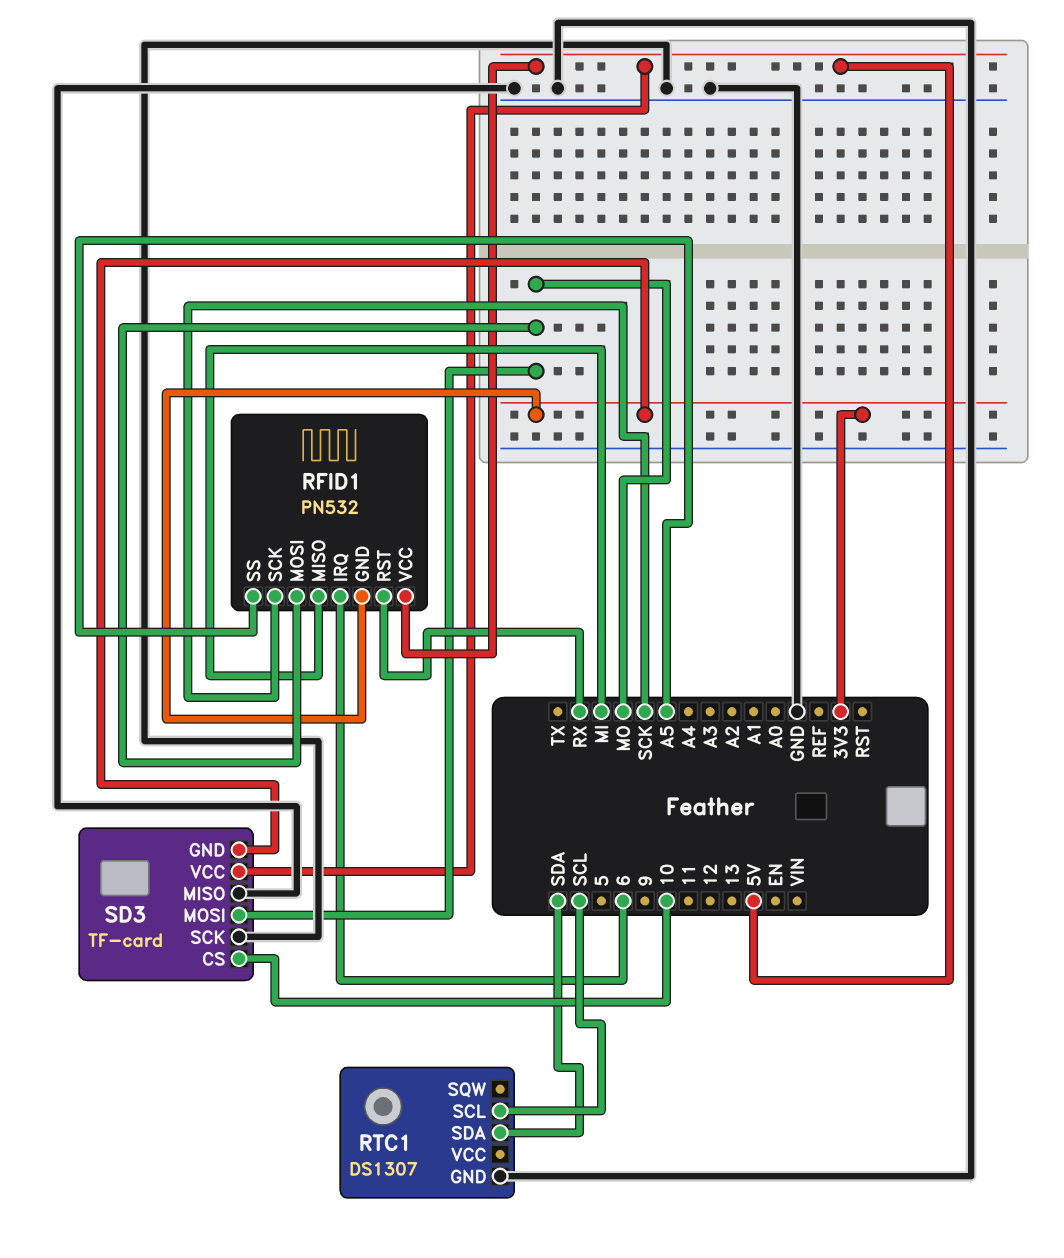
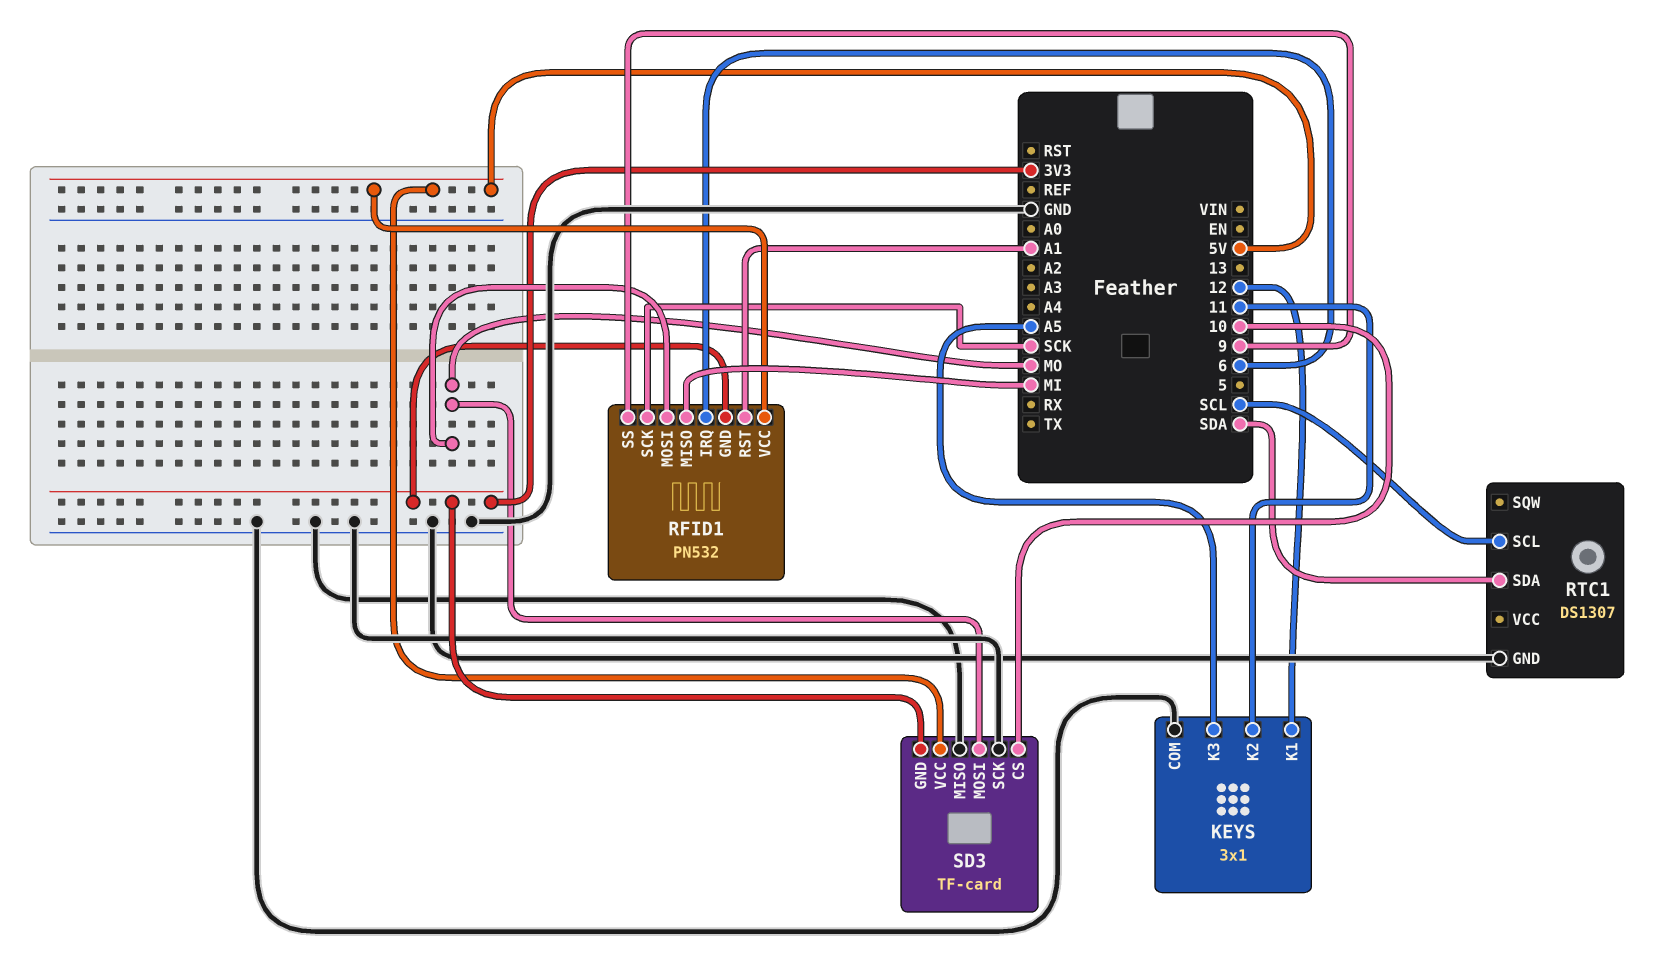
KEYS: none -> 3x1
KEYS pin COM: none -> GND
KEYS pin K1: none -> 12
KEYS pin K2: none -> 11
KEYS pin K3: none -> A5
RFID1 pin RST: RX -> A1
RFID1 pin SS: A5 -> 9

